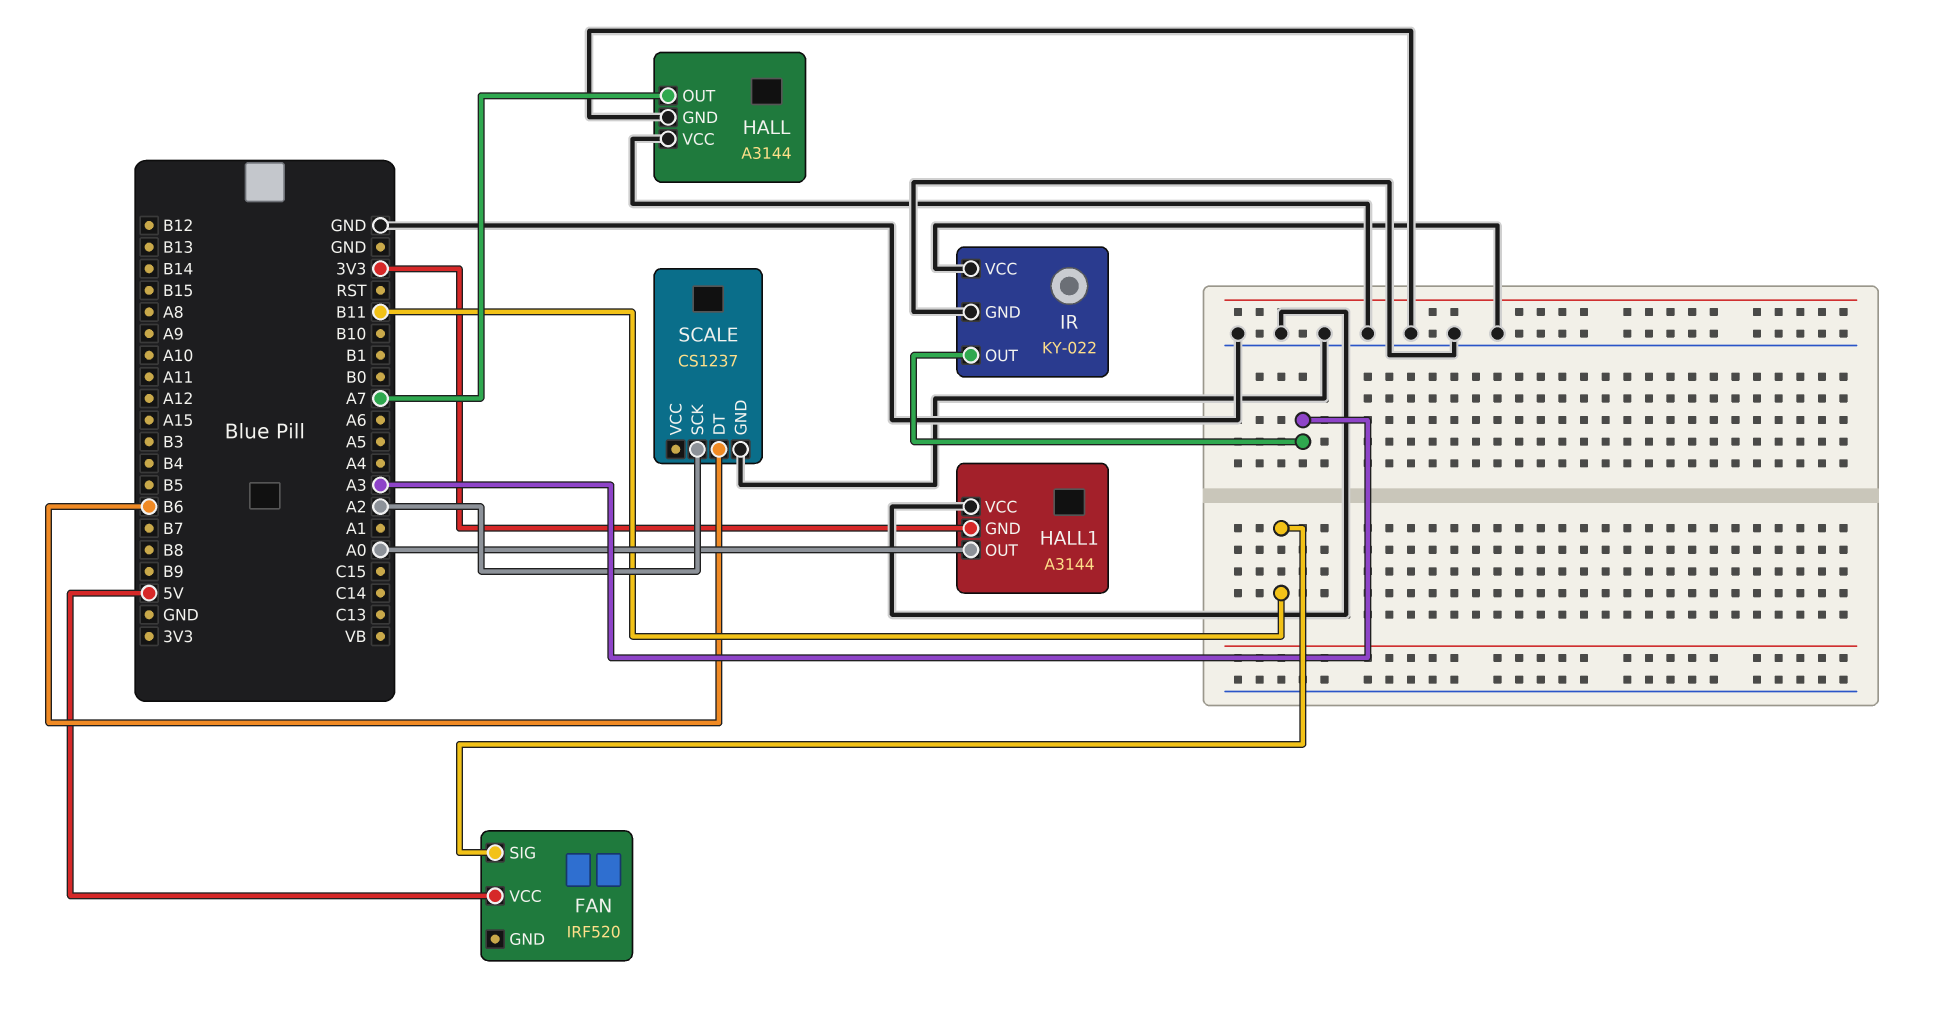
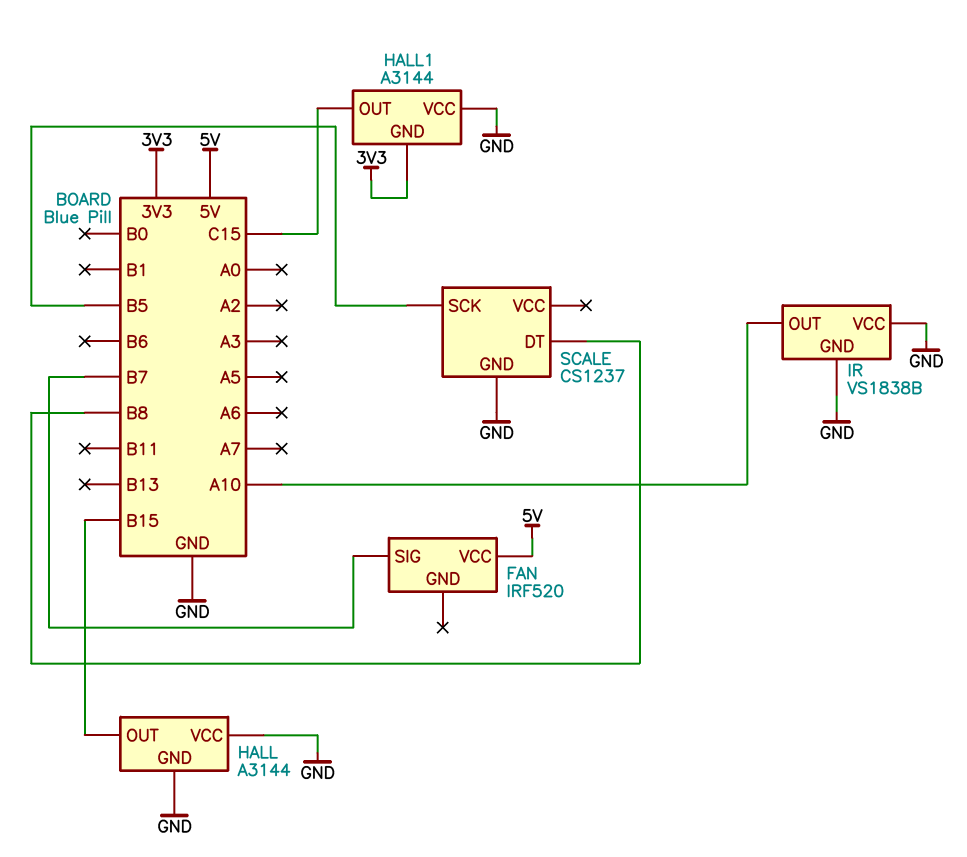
FAN pin SIG: B11 -> B7
HALL pin OUT: A7 -> B15
HALL1 pin OUT: A0 -> C15
IR: KY-022 -> VS1838B
IR pin OUT: A3 -> A10
SCALE pin DT: B6 -> B8
SCALE pin SCK: A2 -> B5

